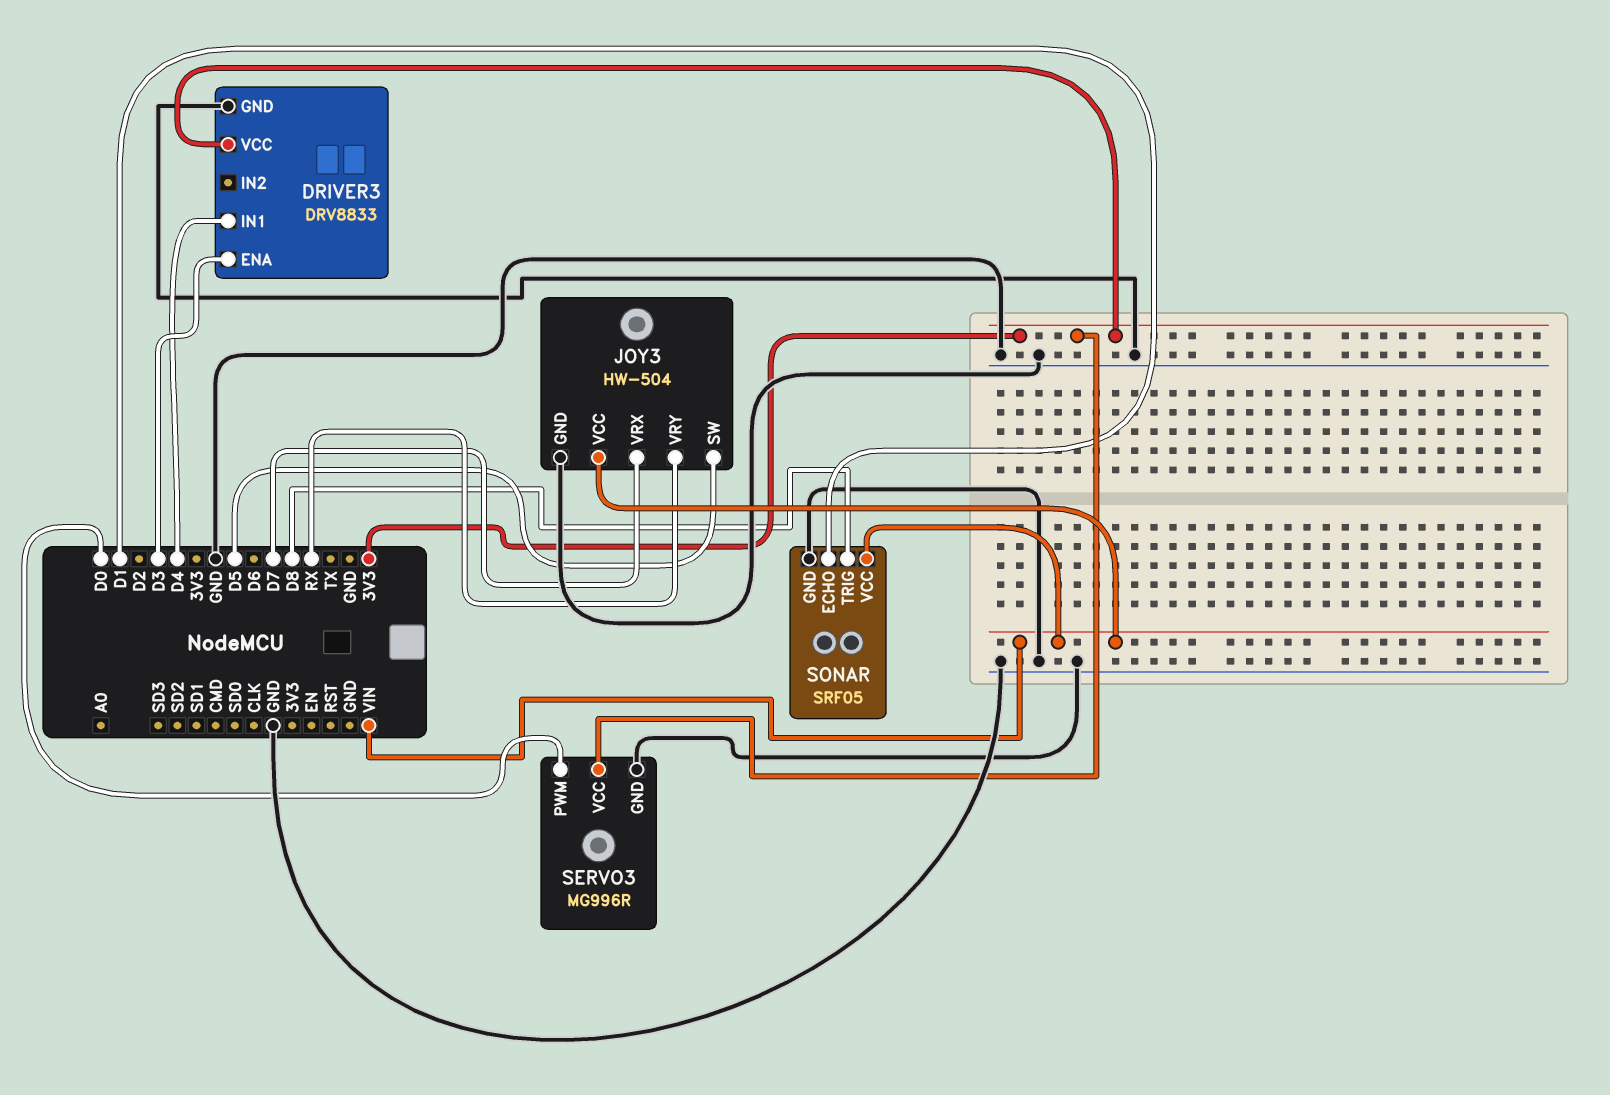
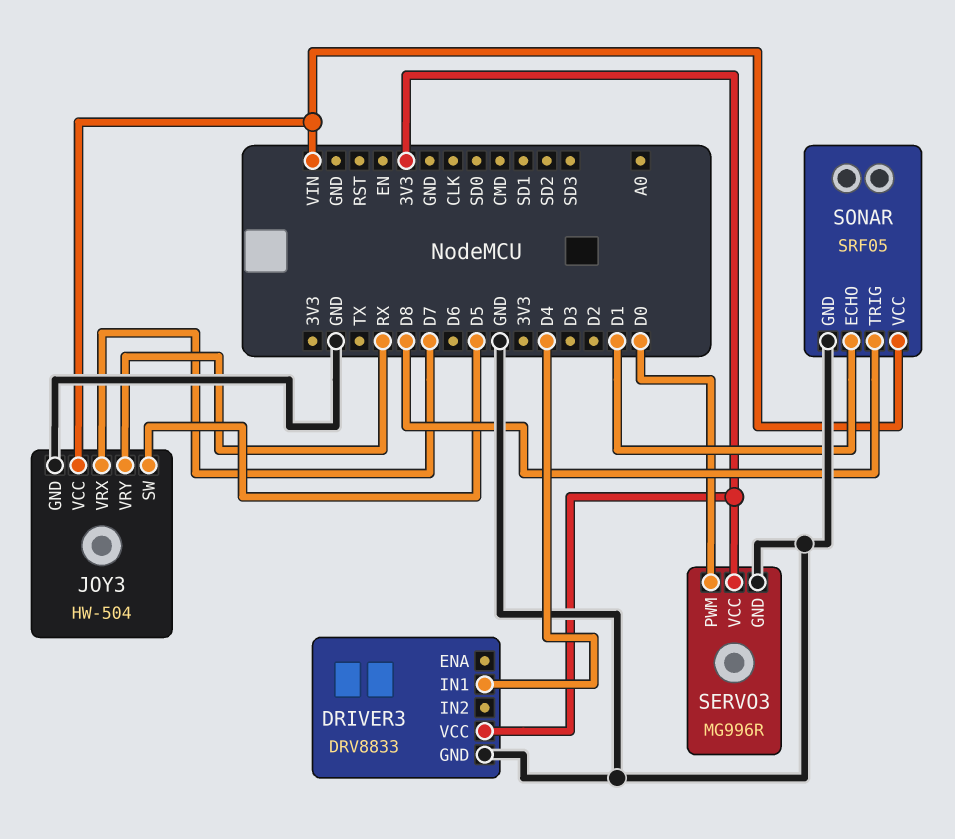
DRIVER3 pin ENA: D3 -> none

